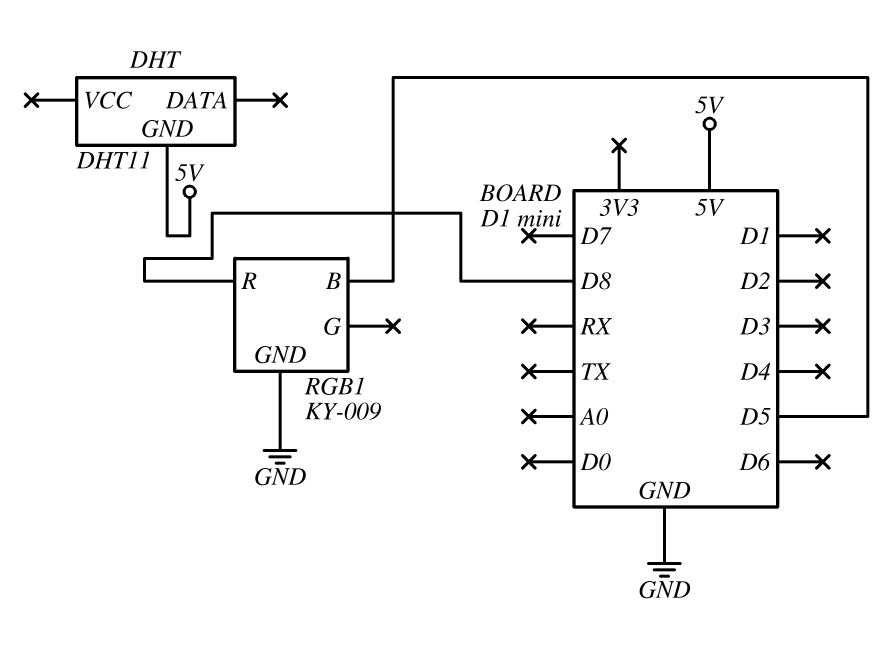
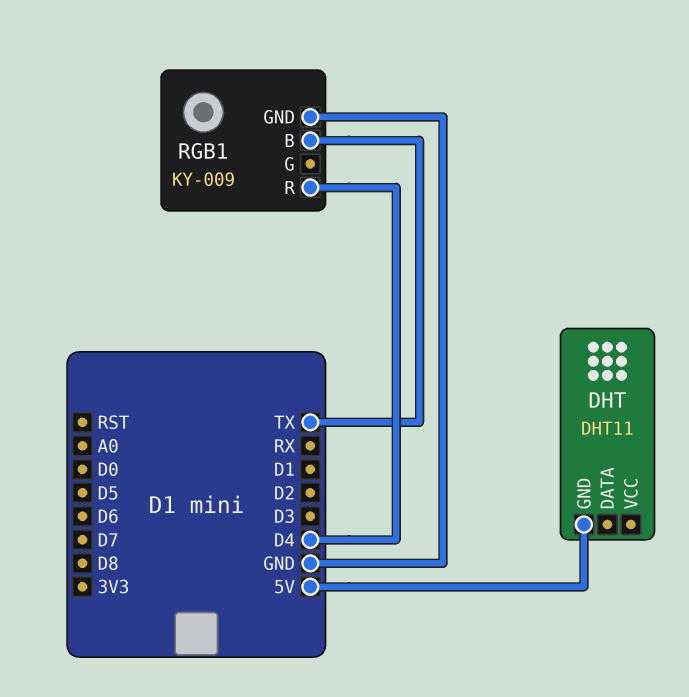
RGB1 pin B: D5 -> TX
RGB1 pin R: D8 -> D4

